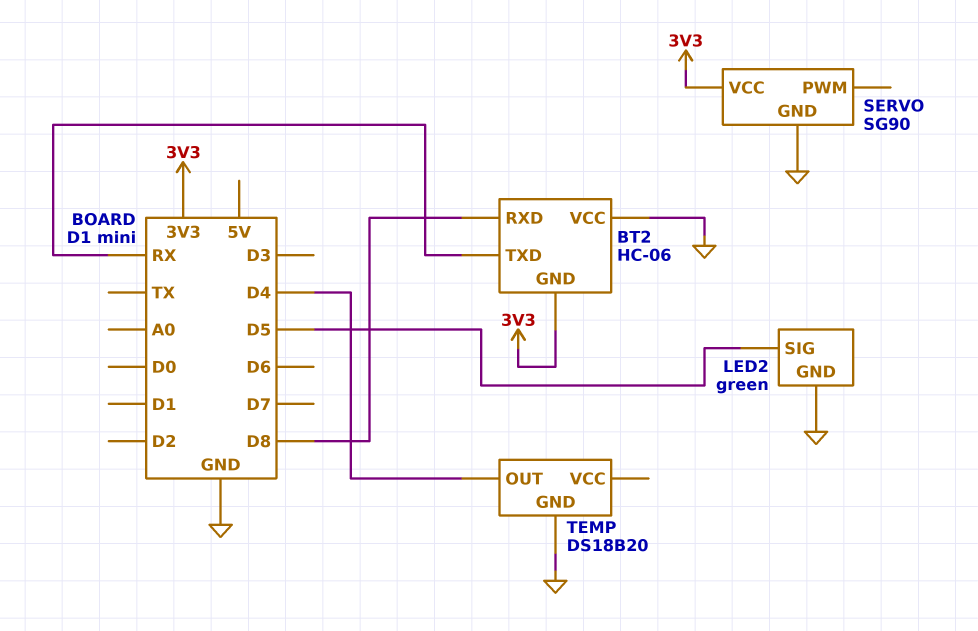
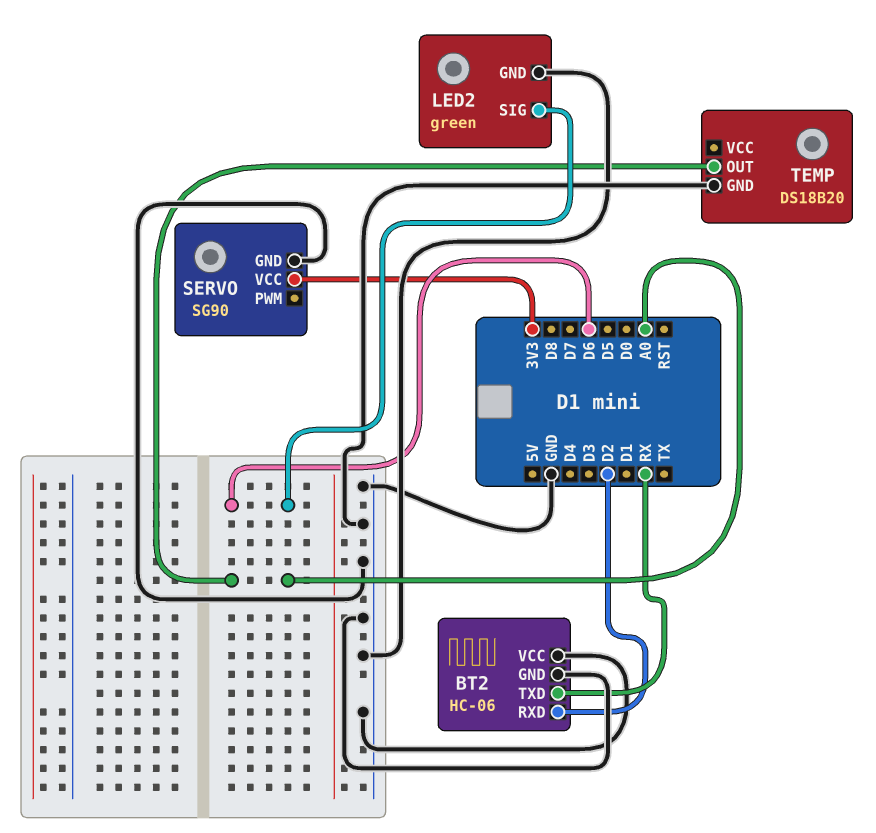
BT2 pin GND: 3V3 -> GND
BT2 pin RXD: D8 -> D2
LED2 pin SIG: D5 -> D6
TEMP pin OUT: D4 -> A0

